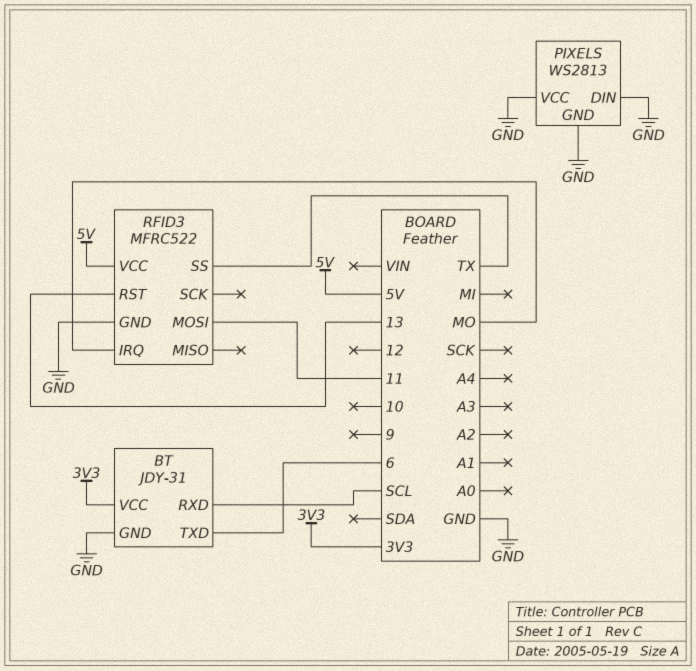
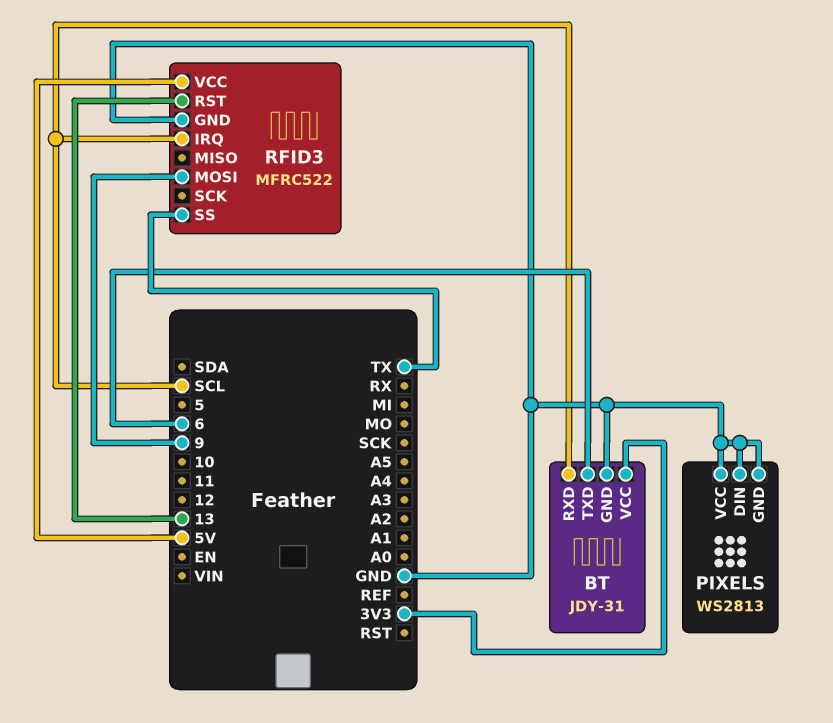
RFID3 pin IRQ: MO -> SCL
RFID3 pin MOSI: 11 -> 9

